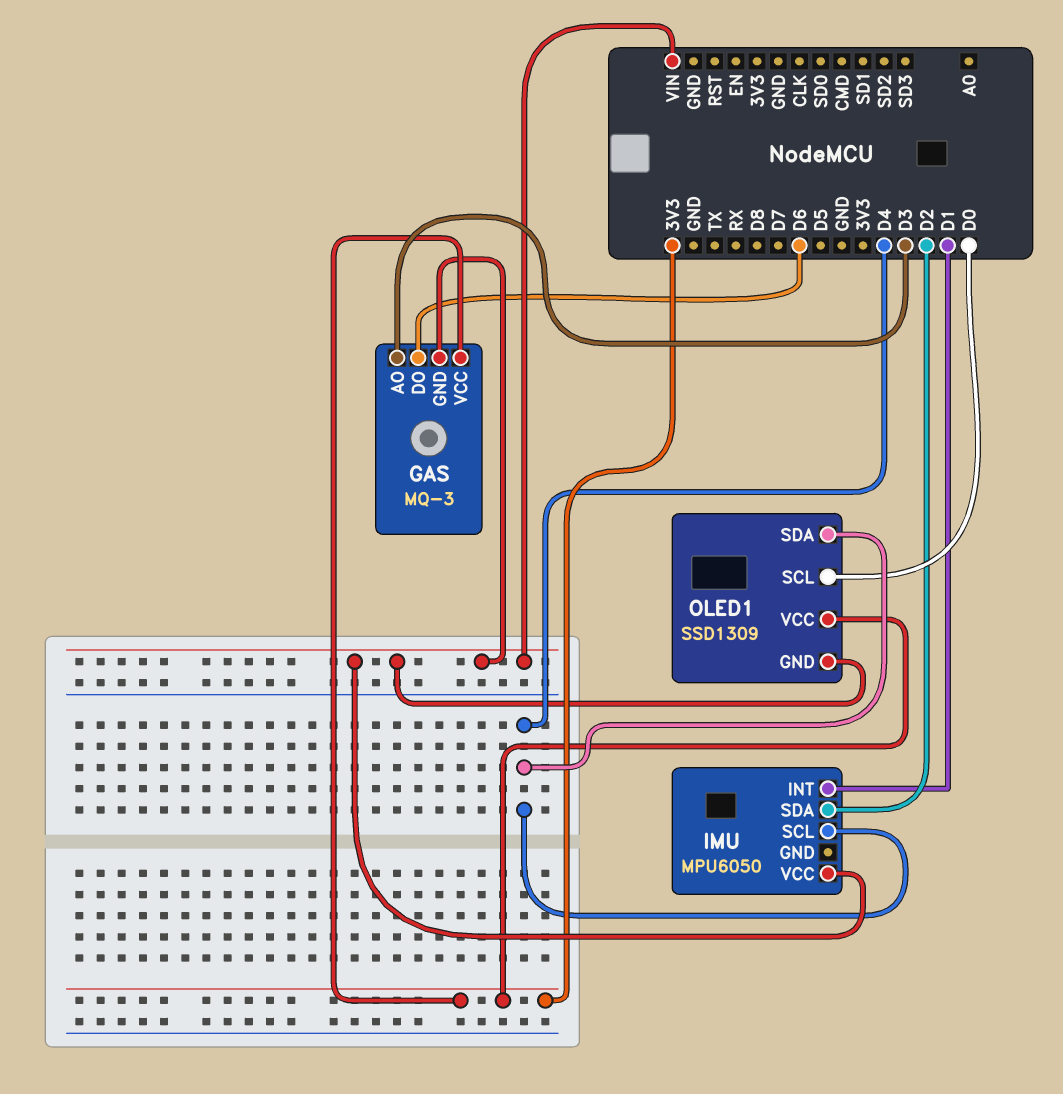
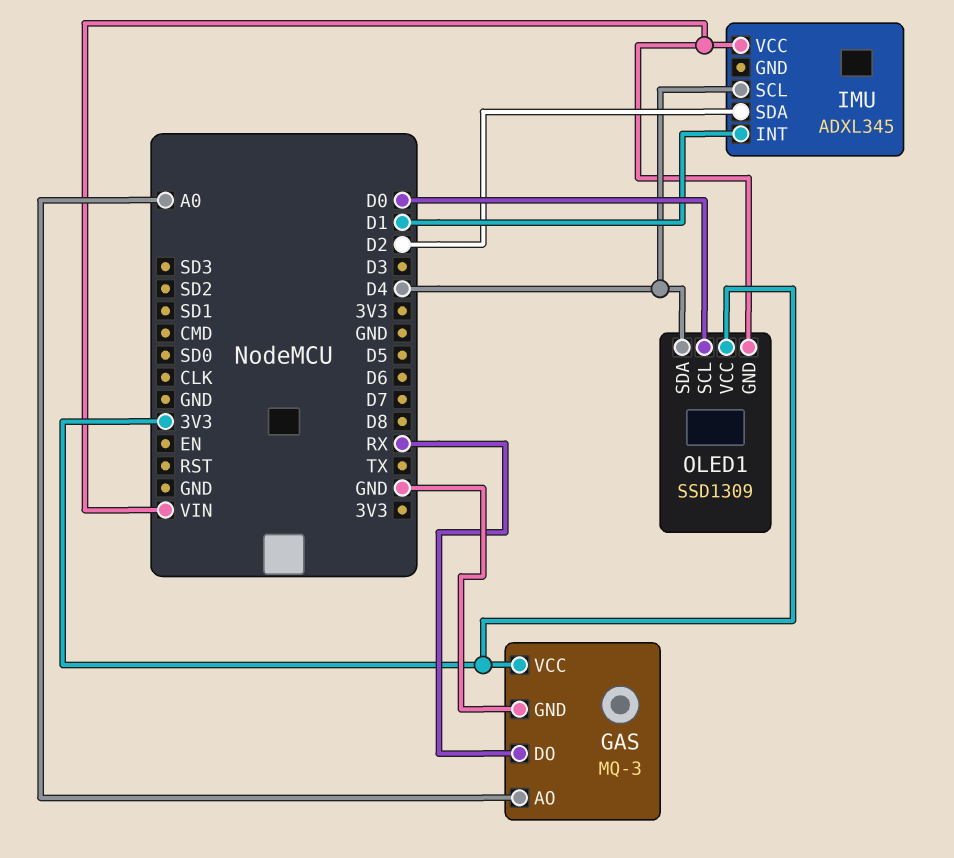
GAS pin AO: D3 -> A0
GAS pin DO: D6 -> RX
GAS pin GND: VIN -> GND
IMU: MPU6050 -> ADXL345

